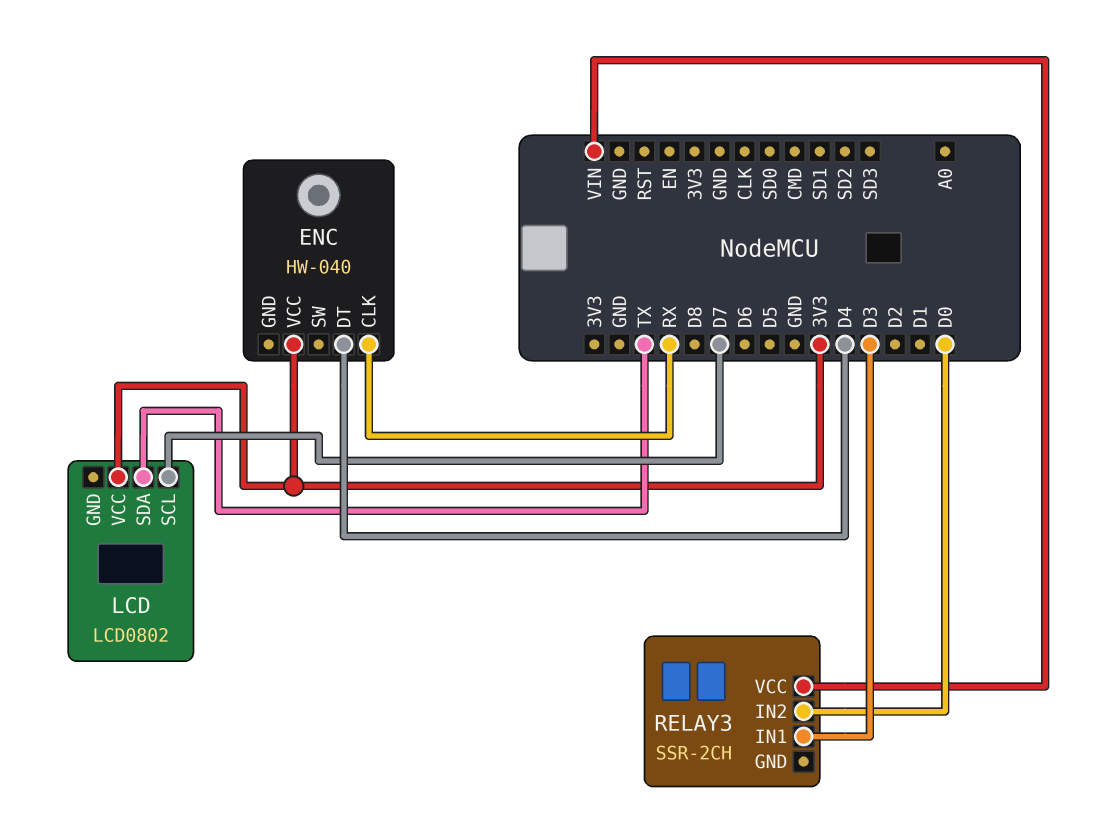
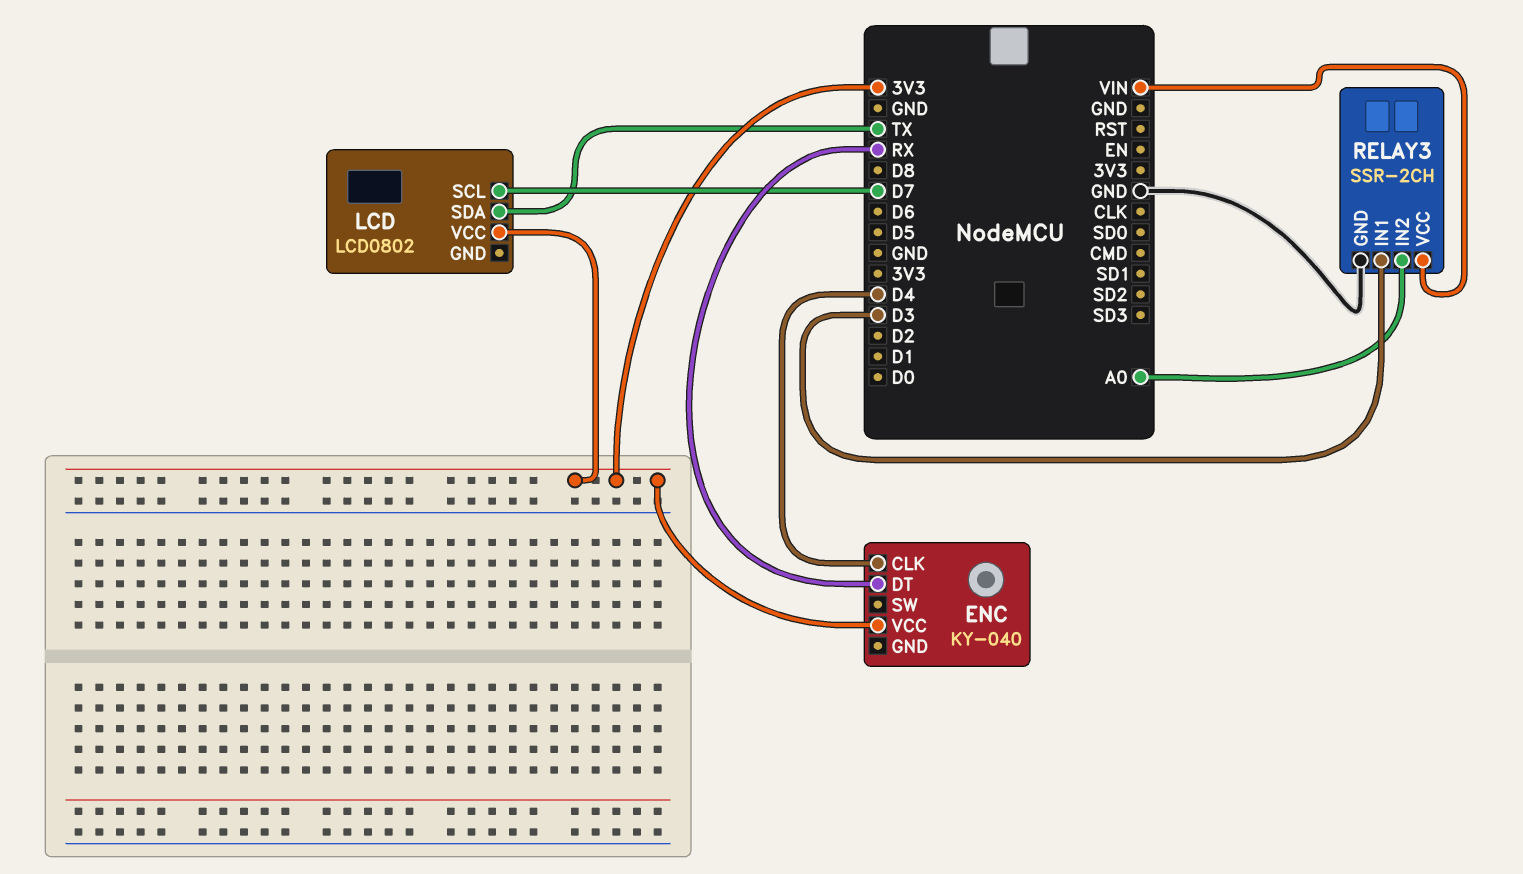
ENC: HW-040 -> KY-040
ENC pin CLK: RX -> D4
ENC pin DT: D4 -> RX
RELAY3 pin GND: none -> GND
RELAY3 pin IN2: D0 -> A0

